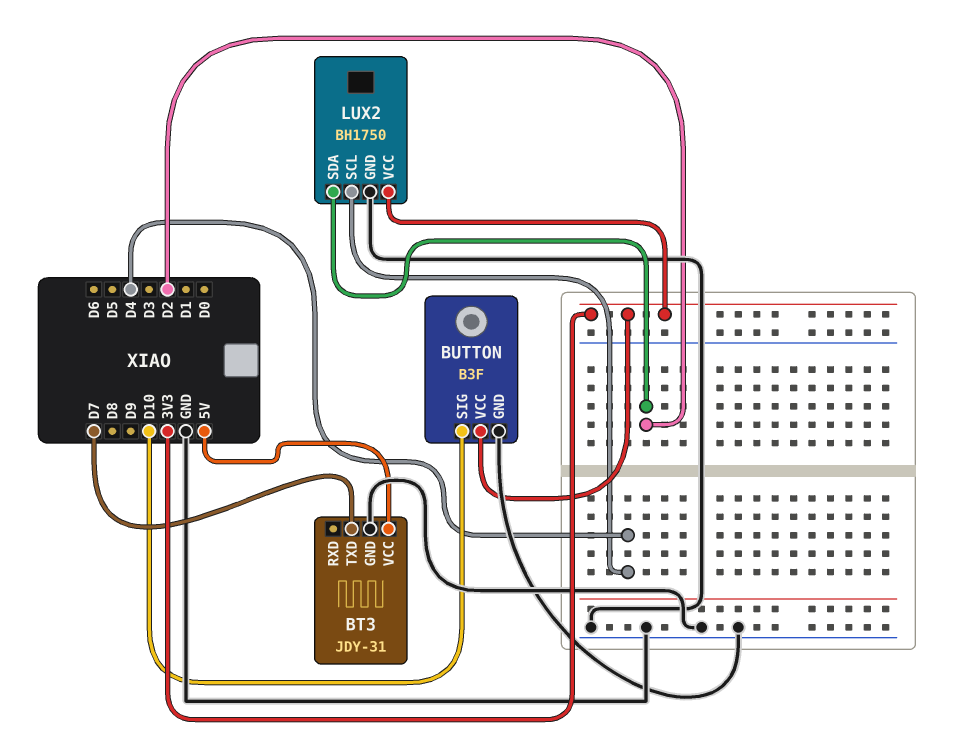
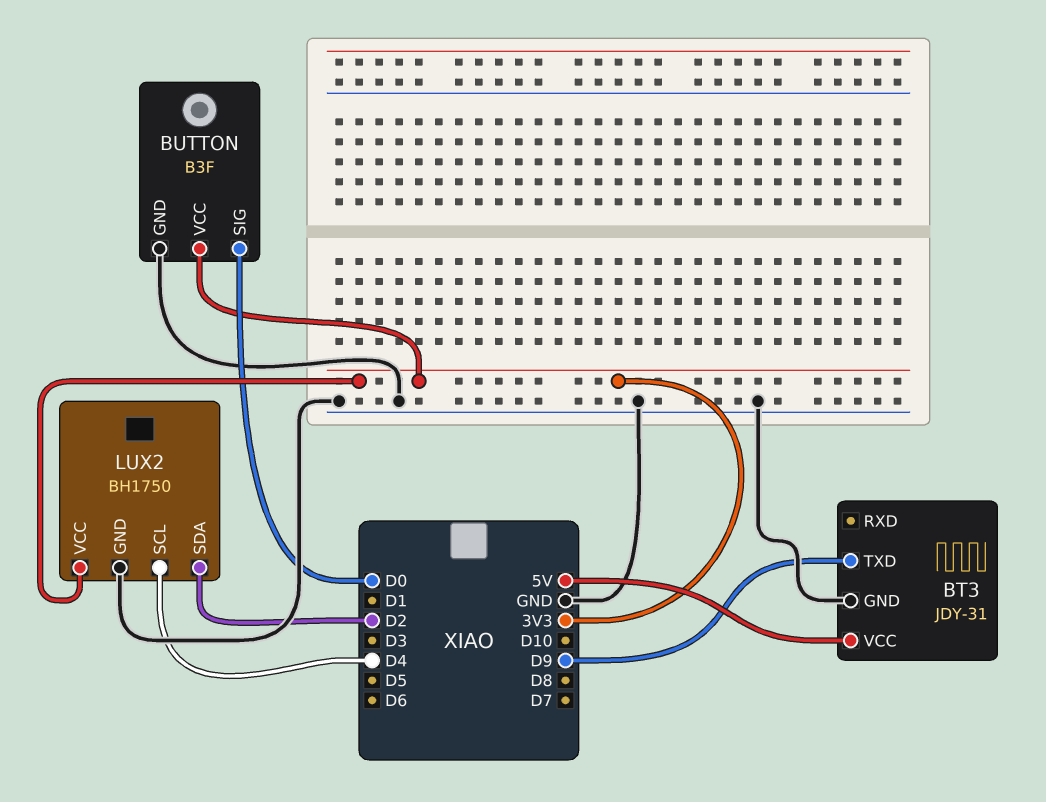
BT3 pin TXD: D7 -> D9
BUTTON pin SIG: D10 -> D0

